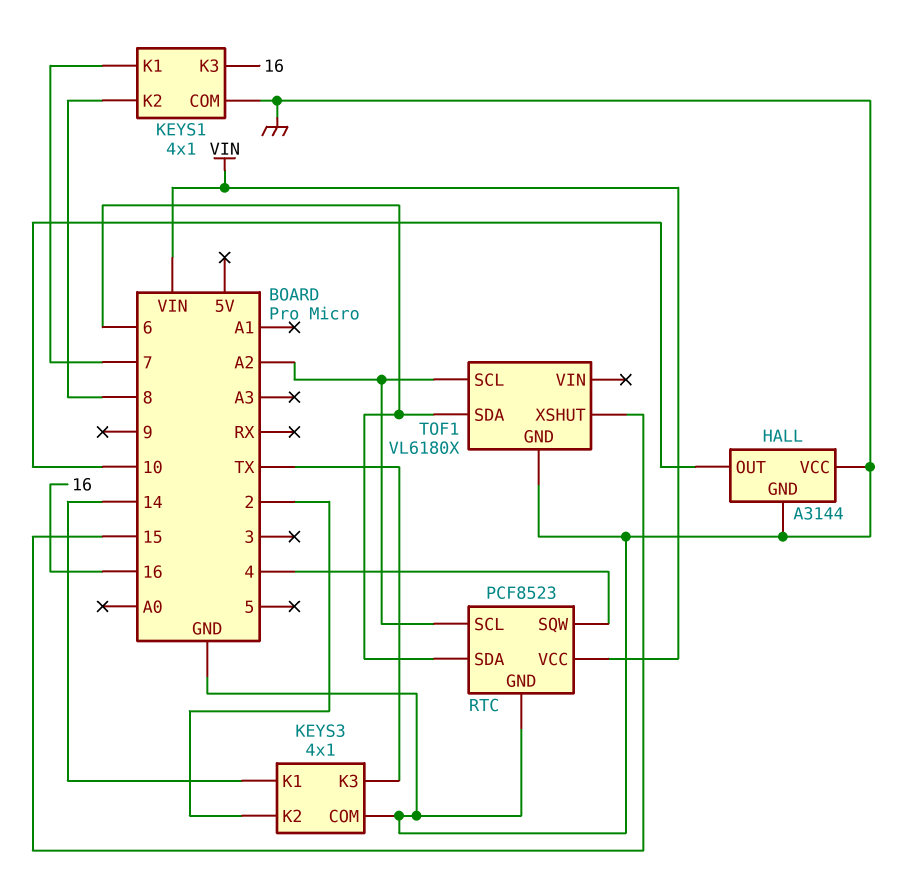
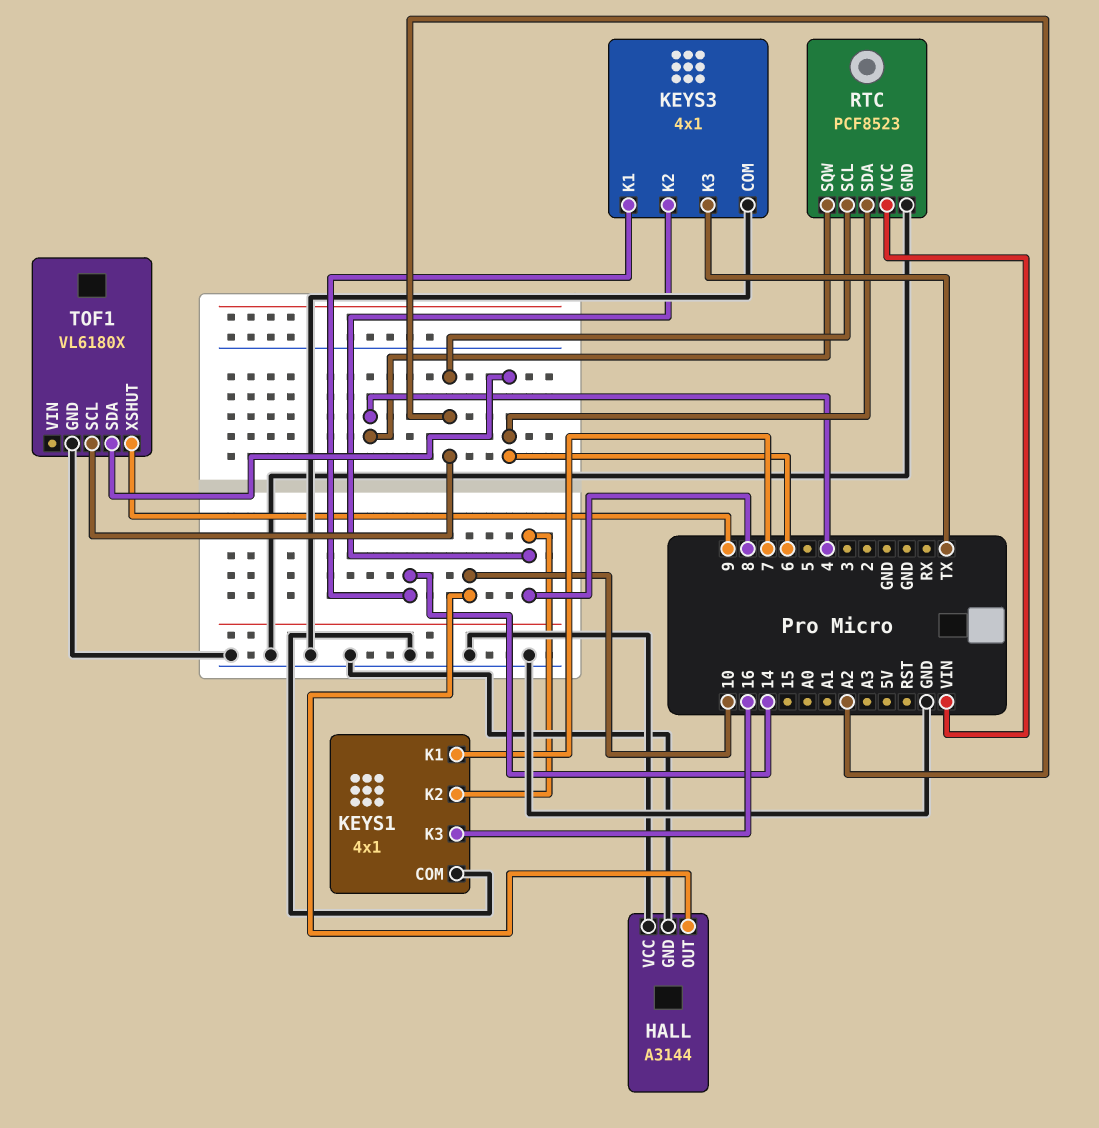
KEYS3 pin K2: 2 -> 8
TOF1 pin XSHUT: 15 -> 9

